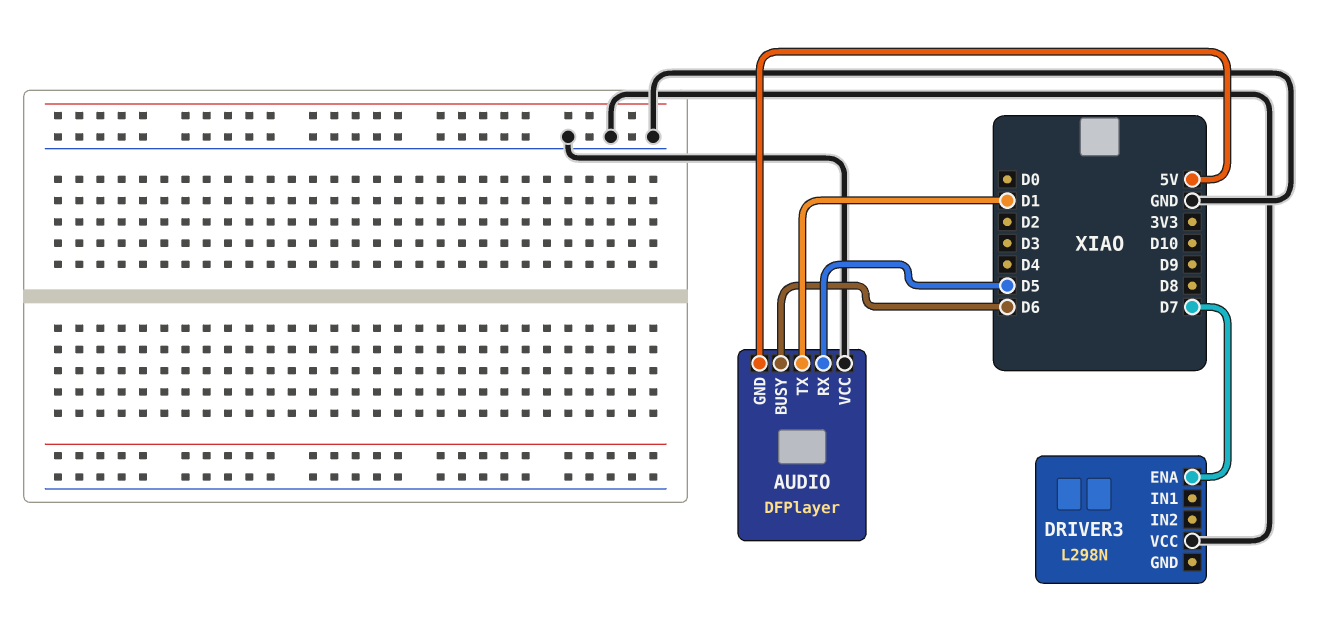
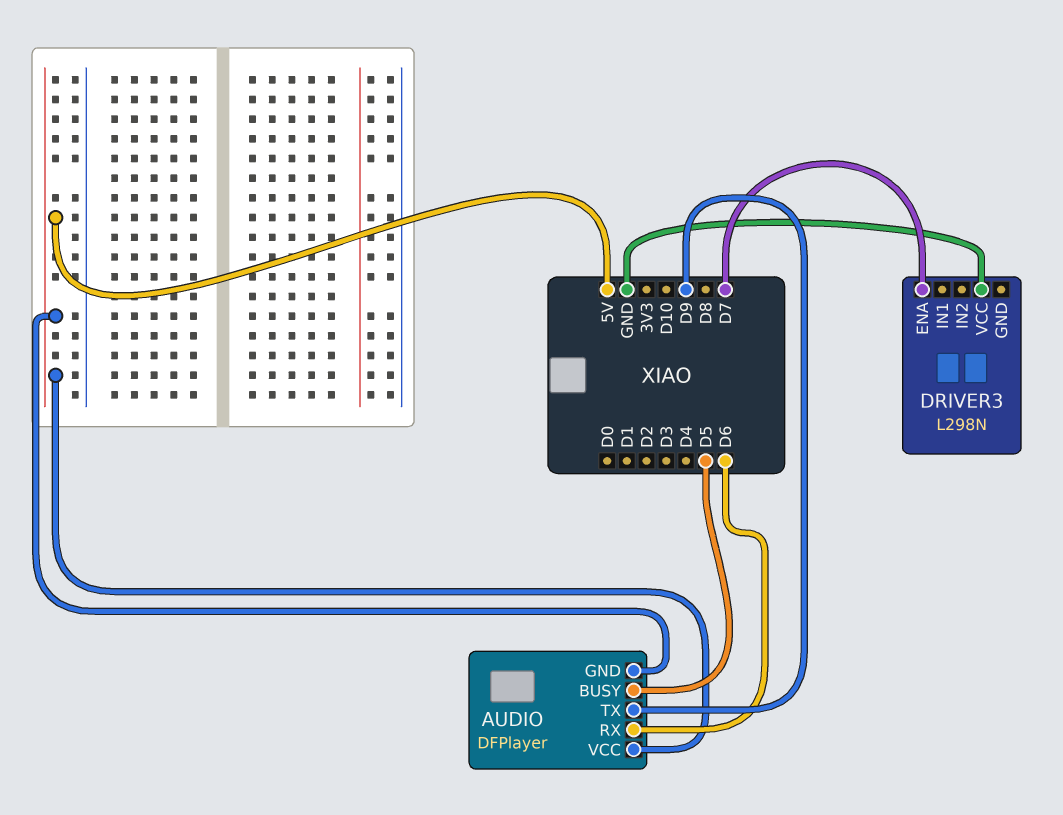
AUDIO pin BUSY: D6 -> D5
AUDIO pin RX: D5 -> D6
AUDIO pin TX: D1 -> D9
AUDIO pin VCC: GND -> 5V

